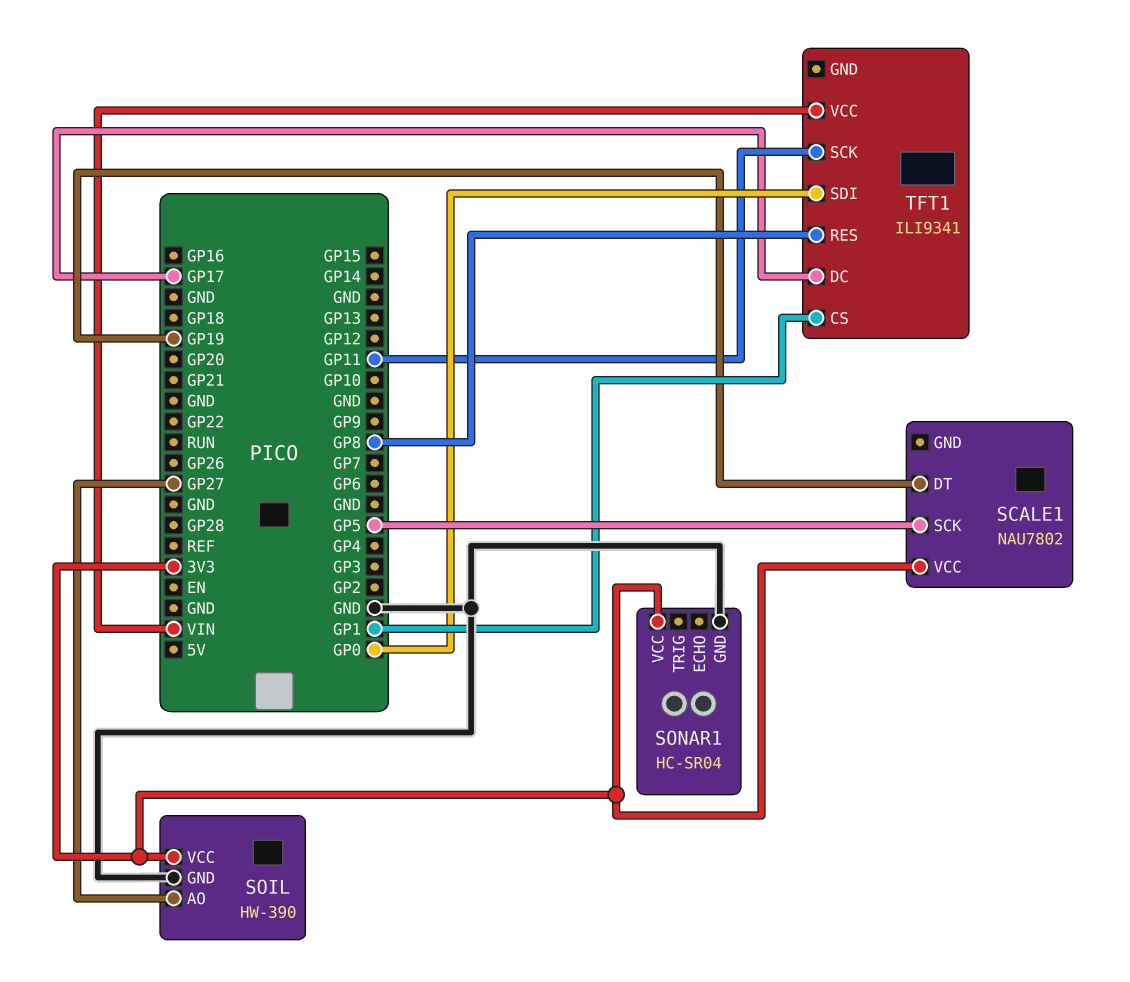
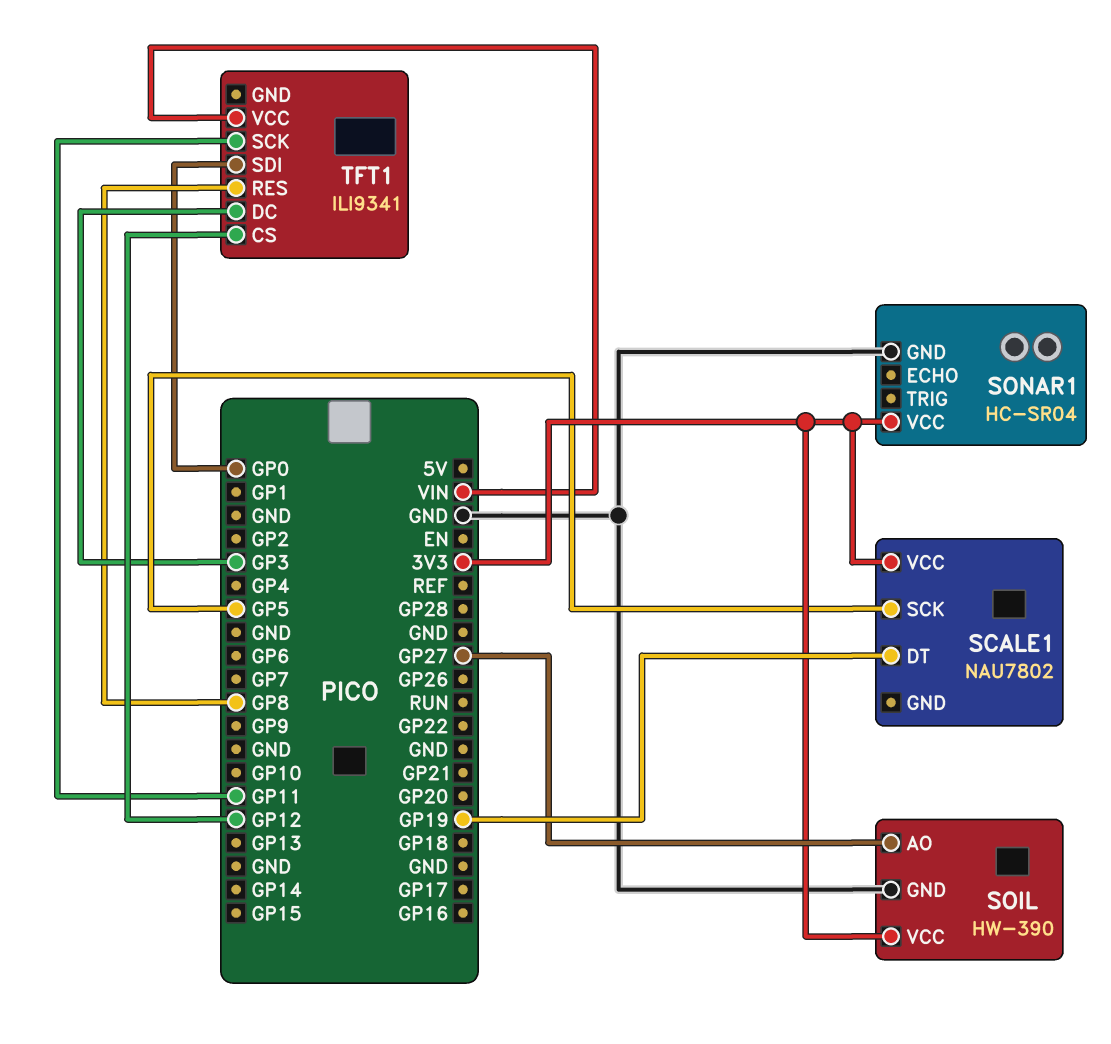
TFT1 pin CS: GP1 -> GP12
TFT1 pin DC: GP17 -> GP3

